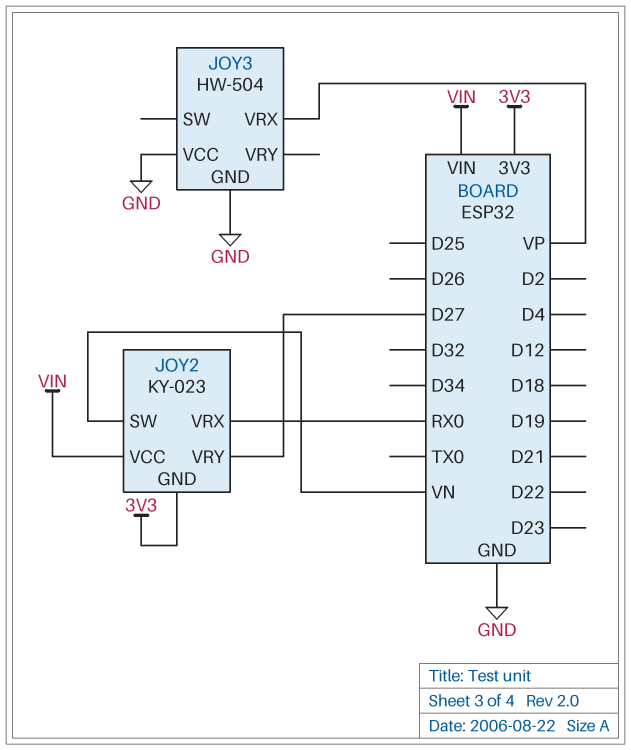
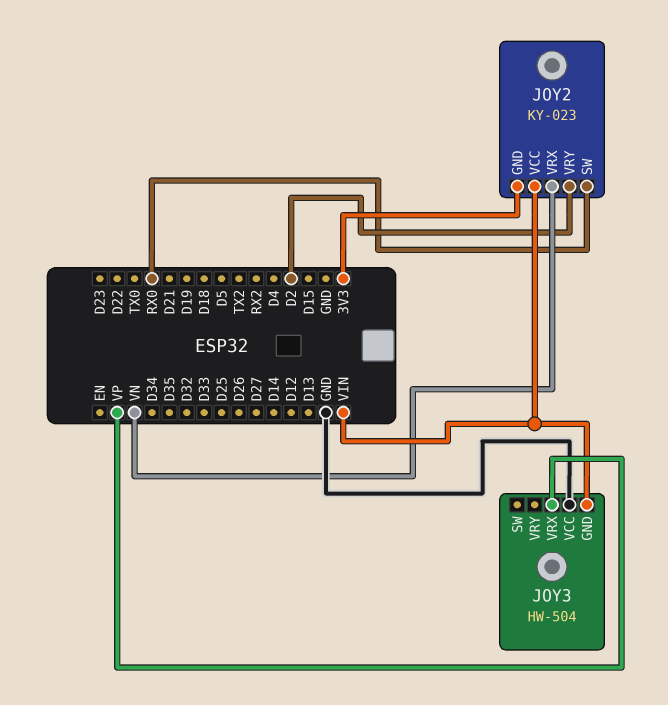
JOY2 pin SW: VN -> RX0
JOY2 pin VRX: RX0 -> VN
JOY2 pin VRY: D27 -> D2
JOY3 pin GND: GND -> VIN

